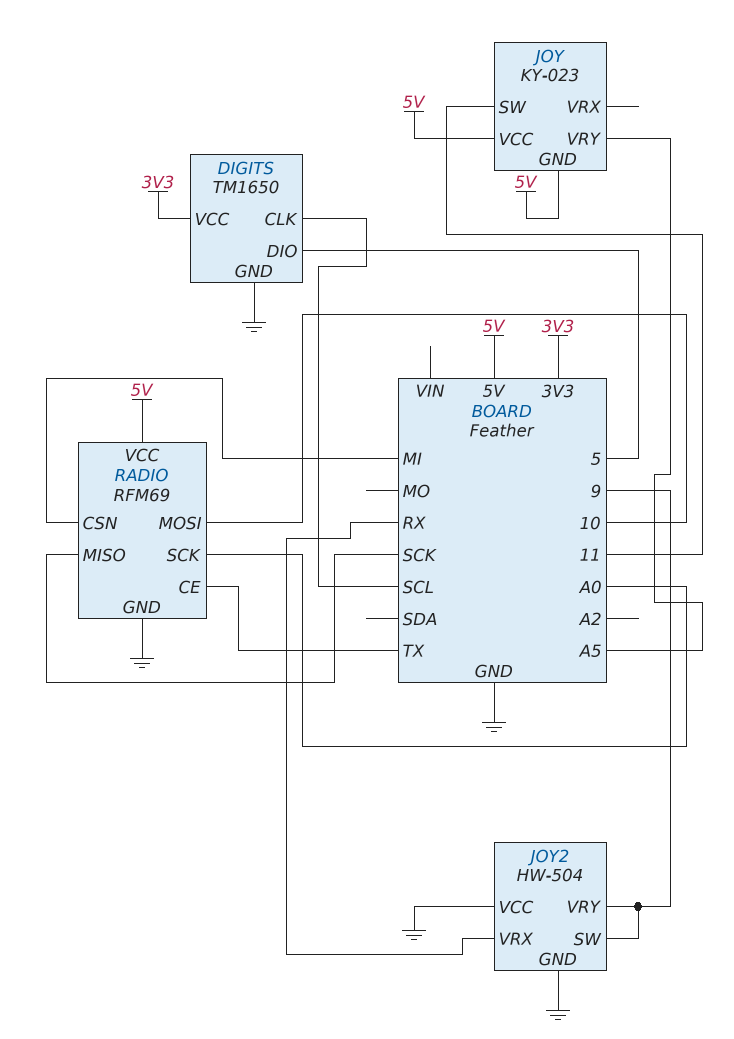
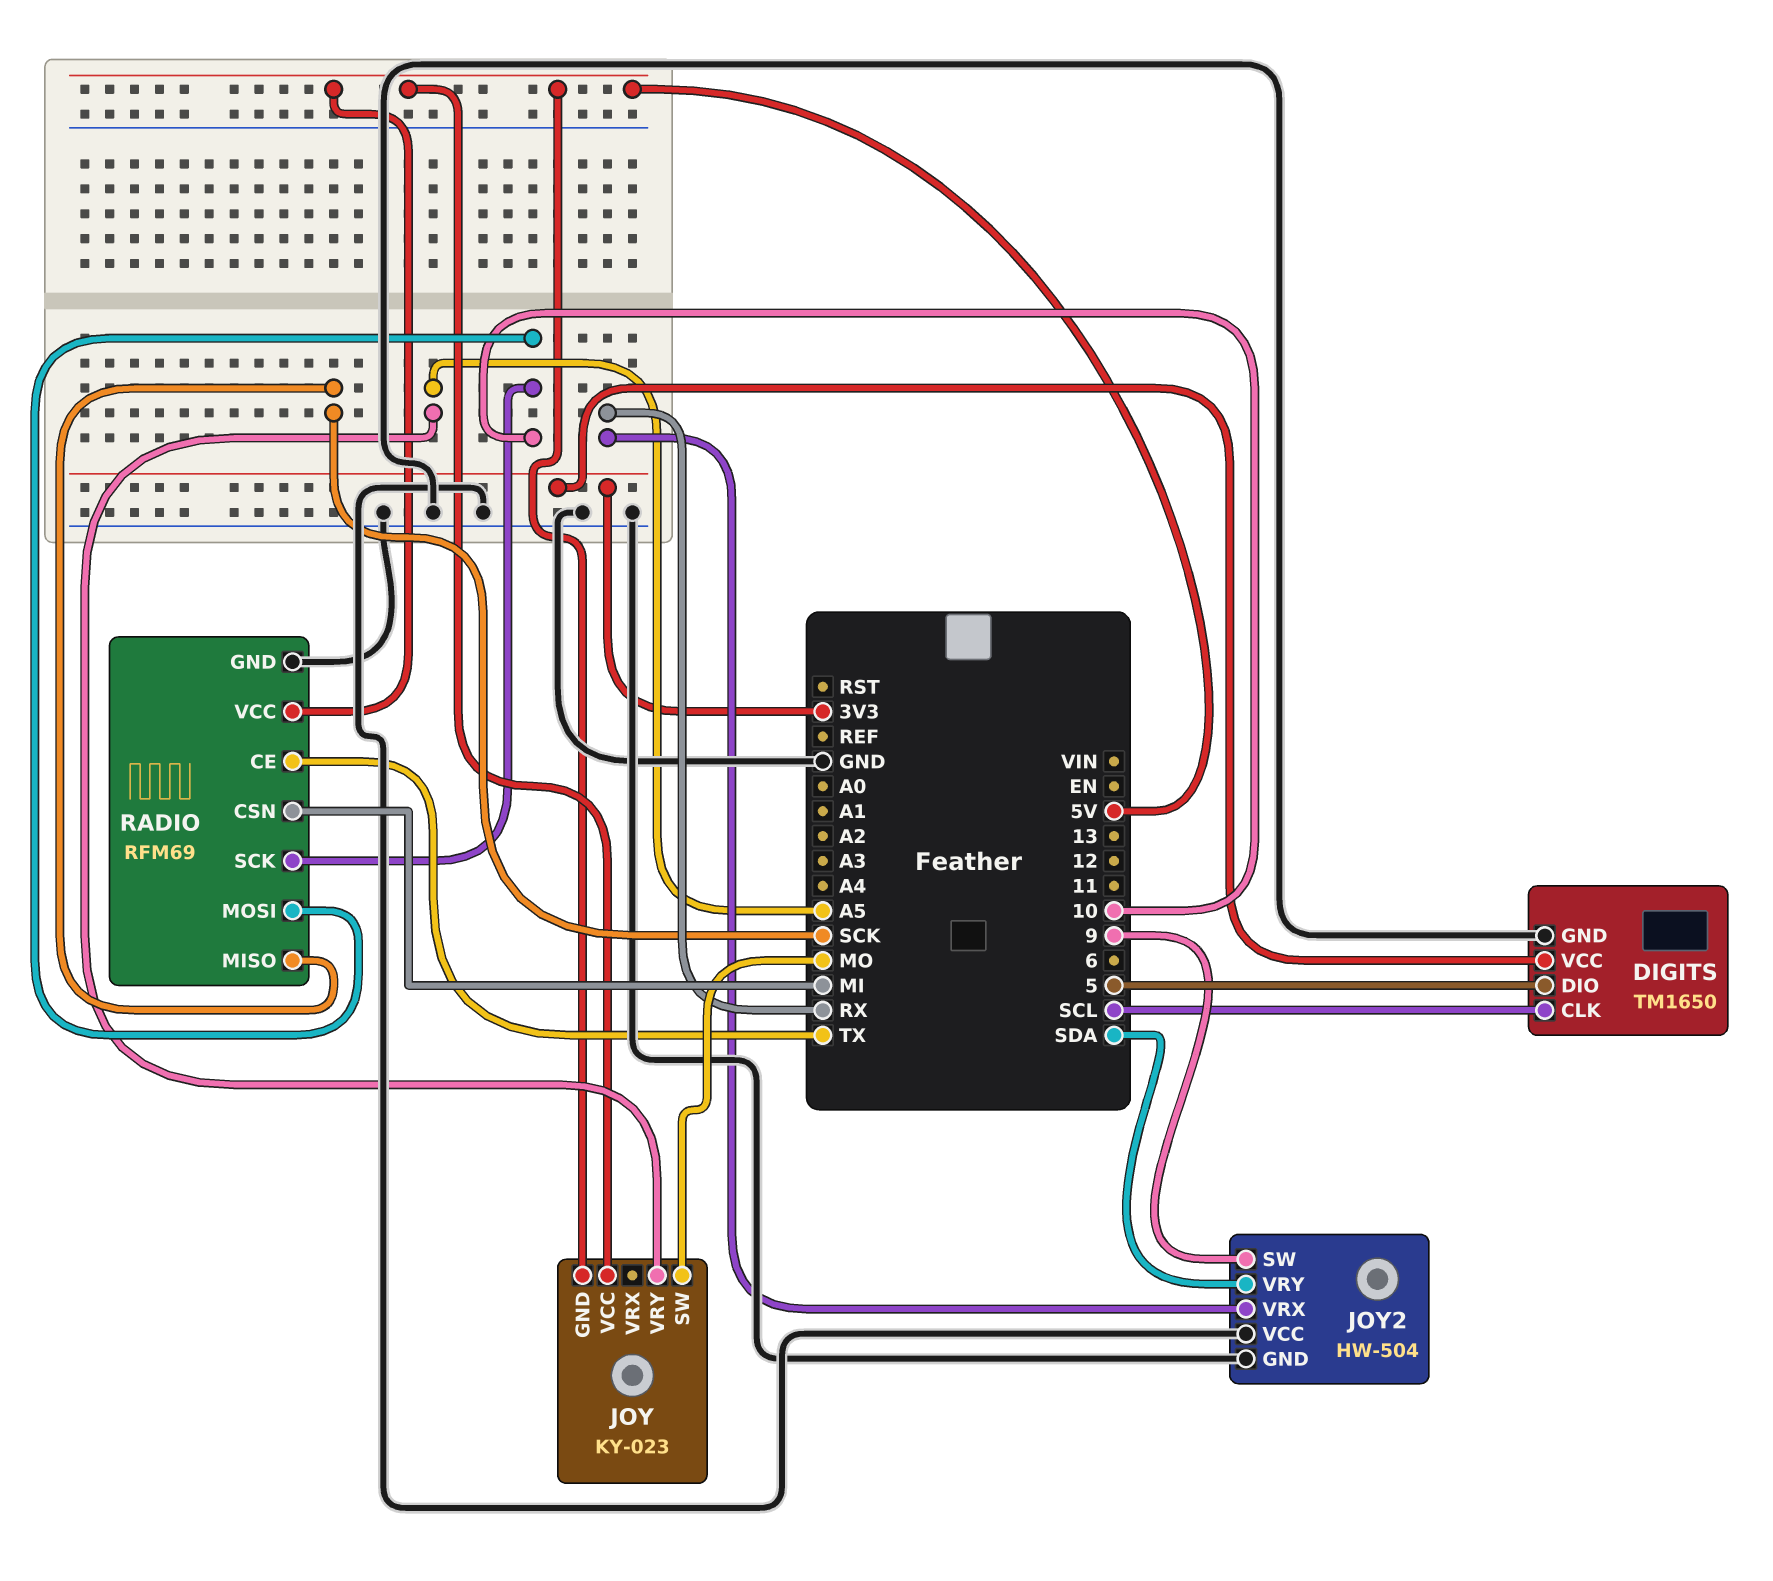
JOY pin SW: 11 -> MO
JOY2 pin VRY: 9 -> SDA
RADIO pin SCK: A0 -> 10

